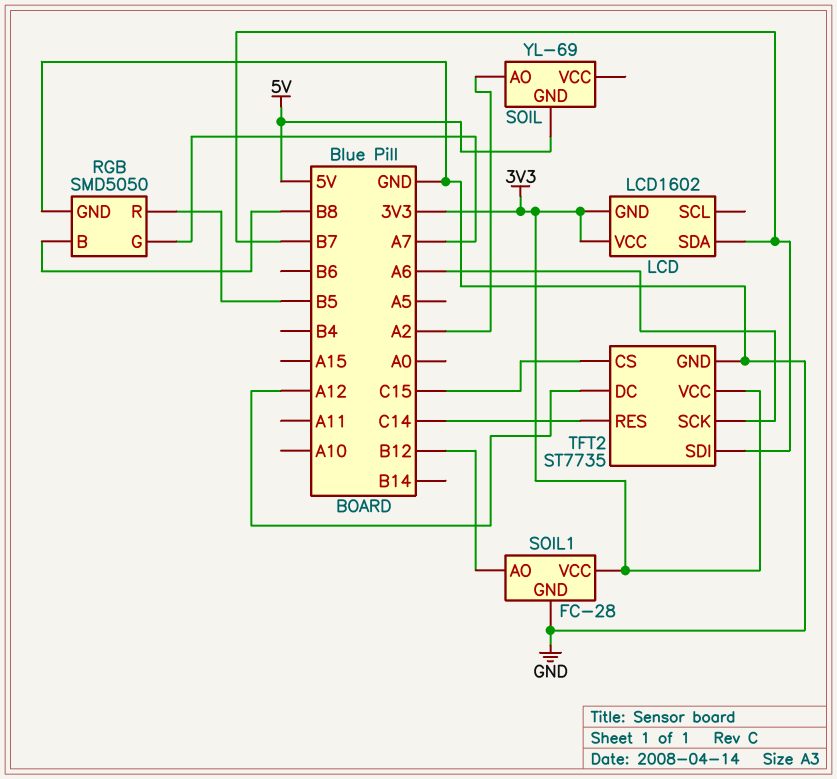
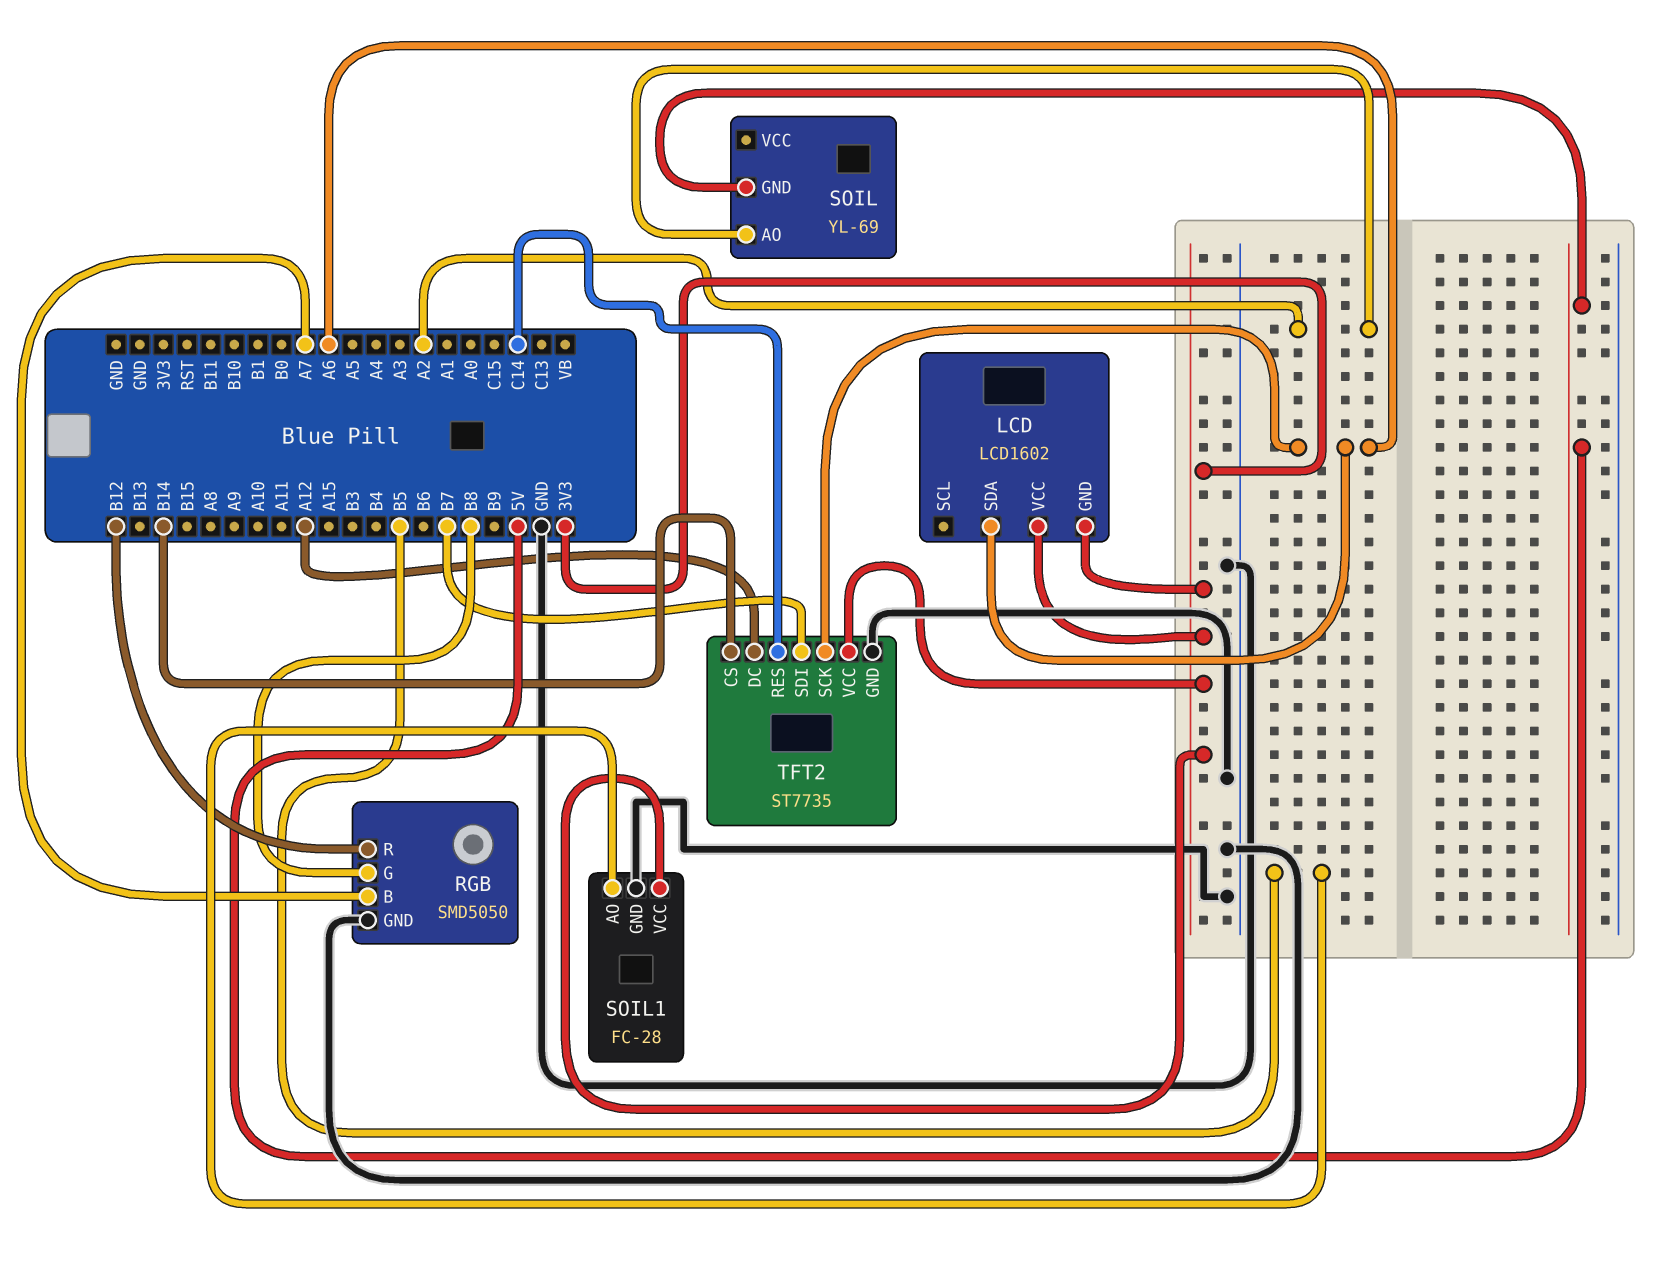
LCD pin SDA: B7 -> A6
RGB pin B: B8 -> A7
RGB pin G: A7 -> B8
RGB pin R: B5 -> B12
SOIL1 pin AO: B12 -> B5
TFT2 pin CS: C15 -> B14

